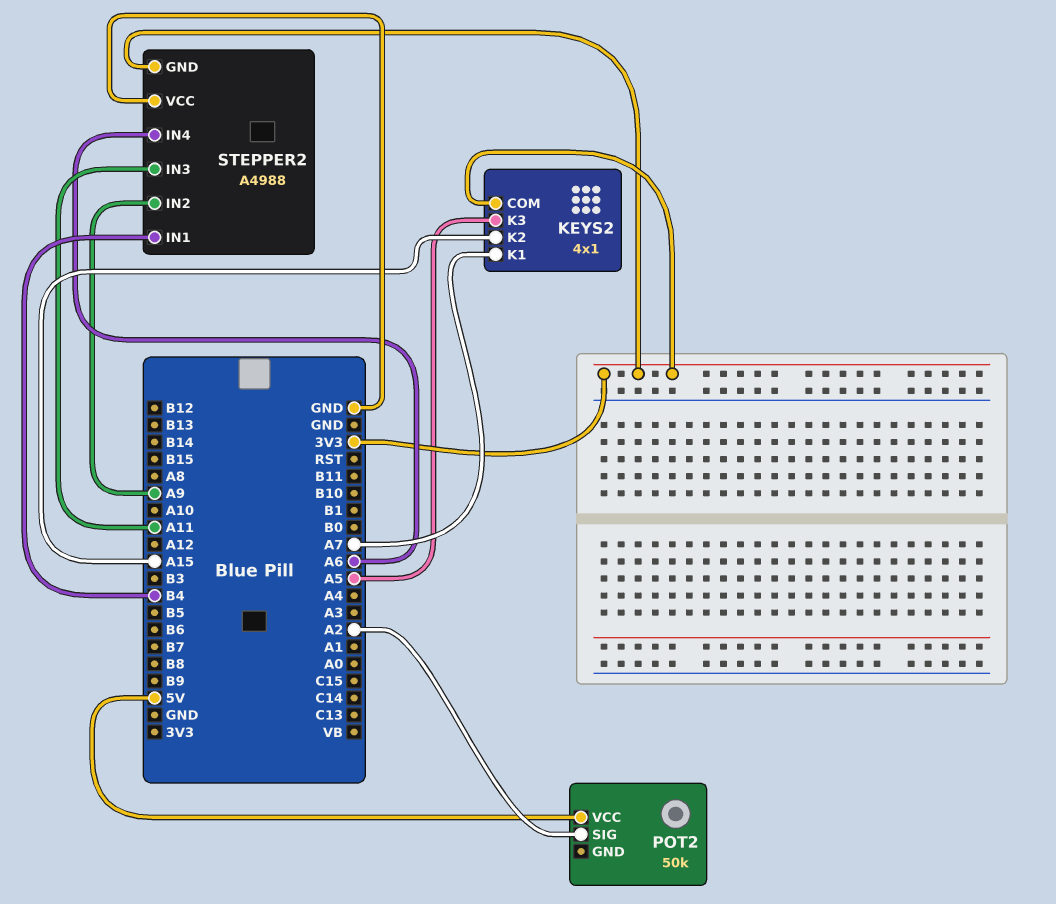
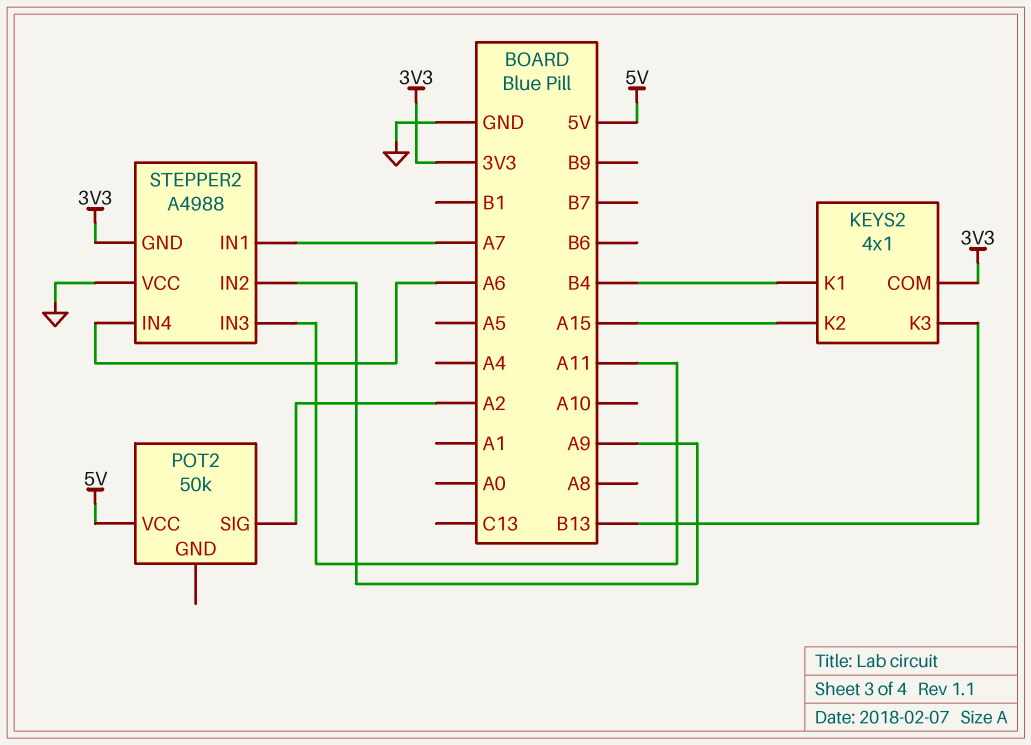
KEYS2 pin K1: A7 -> B4
KEYS2 pin K3: A5 -> B13
STEPPER2 pin IN1: B4 -> A7

